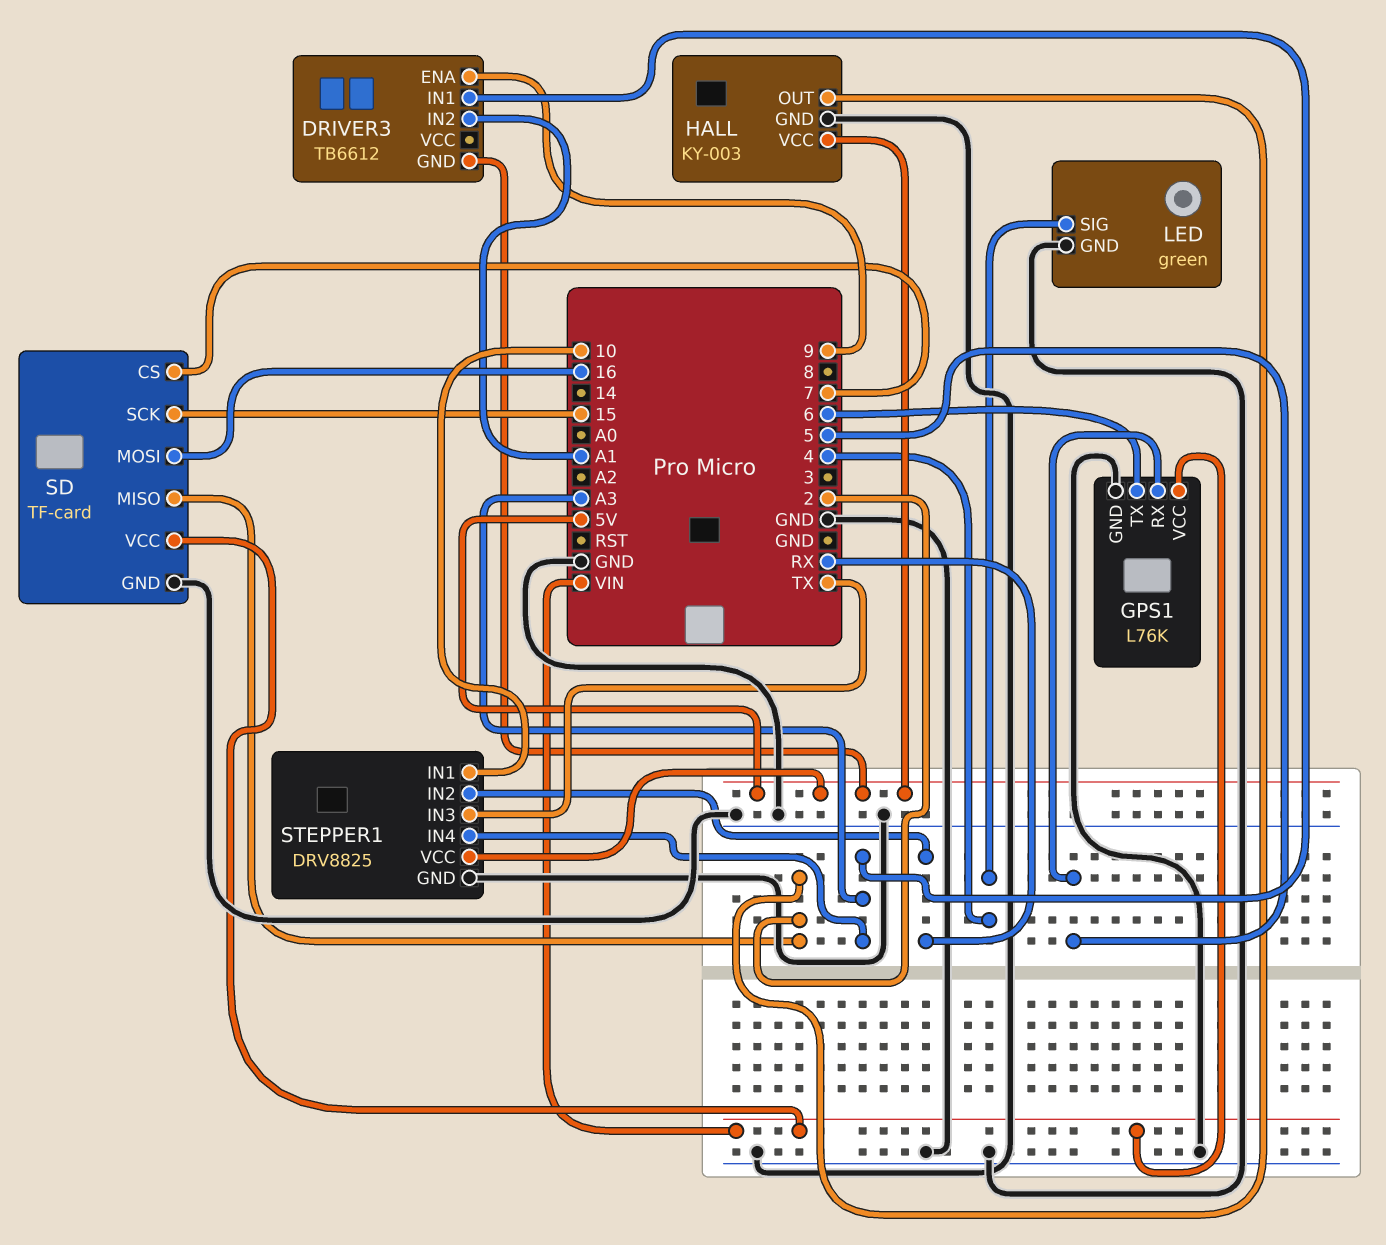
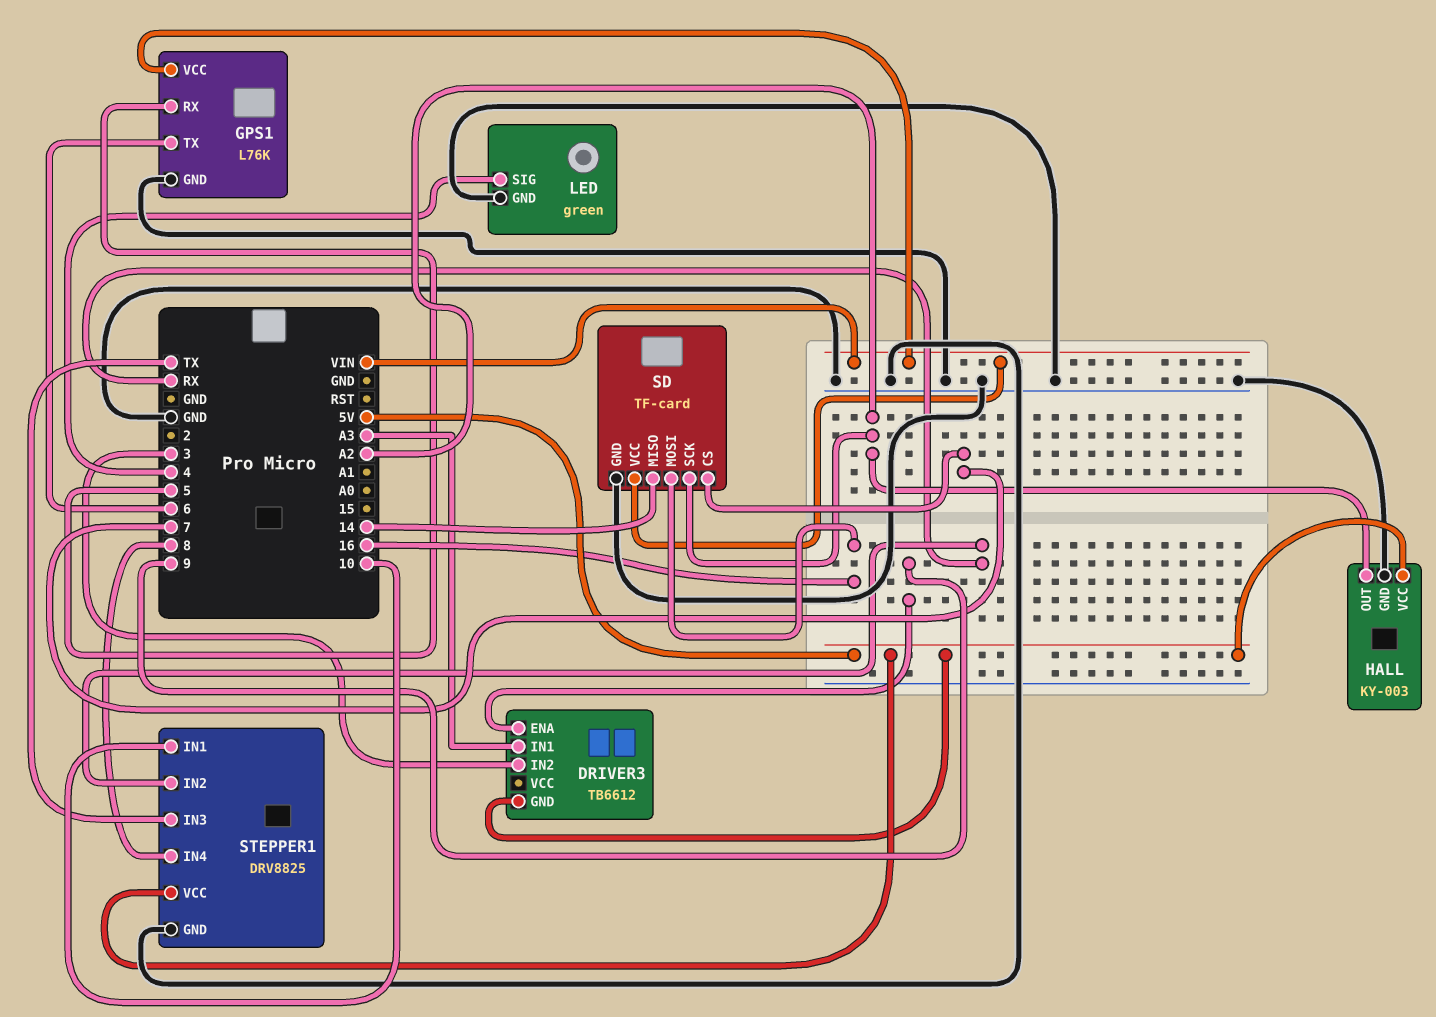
DRIVER3 pin IN2: A1 -> 3
HALL pin OUT: 2 -> A2
SD pin MISO: 2 -> 14
SD pin SCK: 15 -> A2
STEPPER1 pin IN4: A3 -> 8

